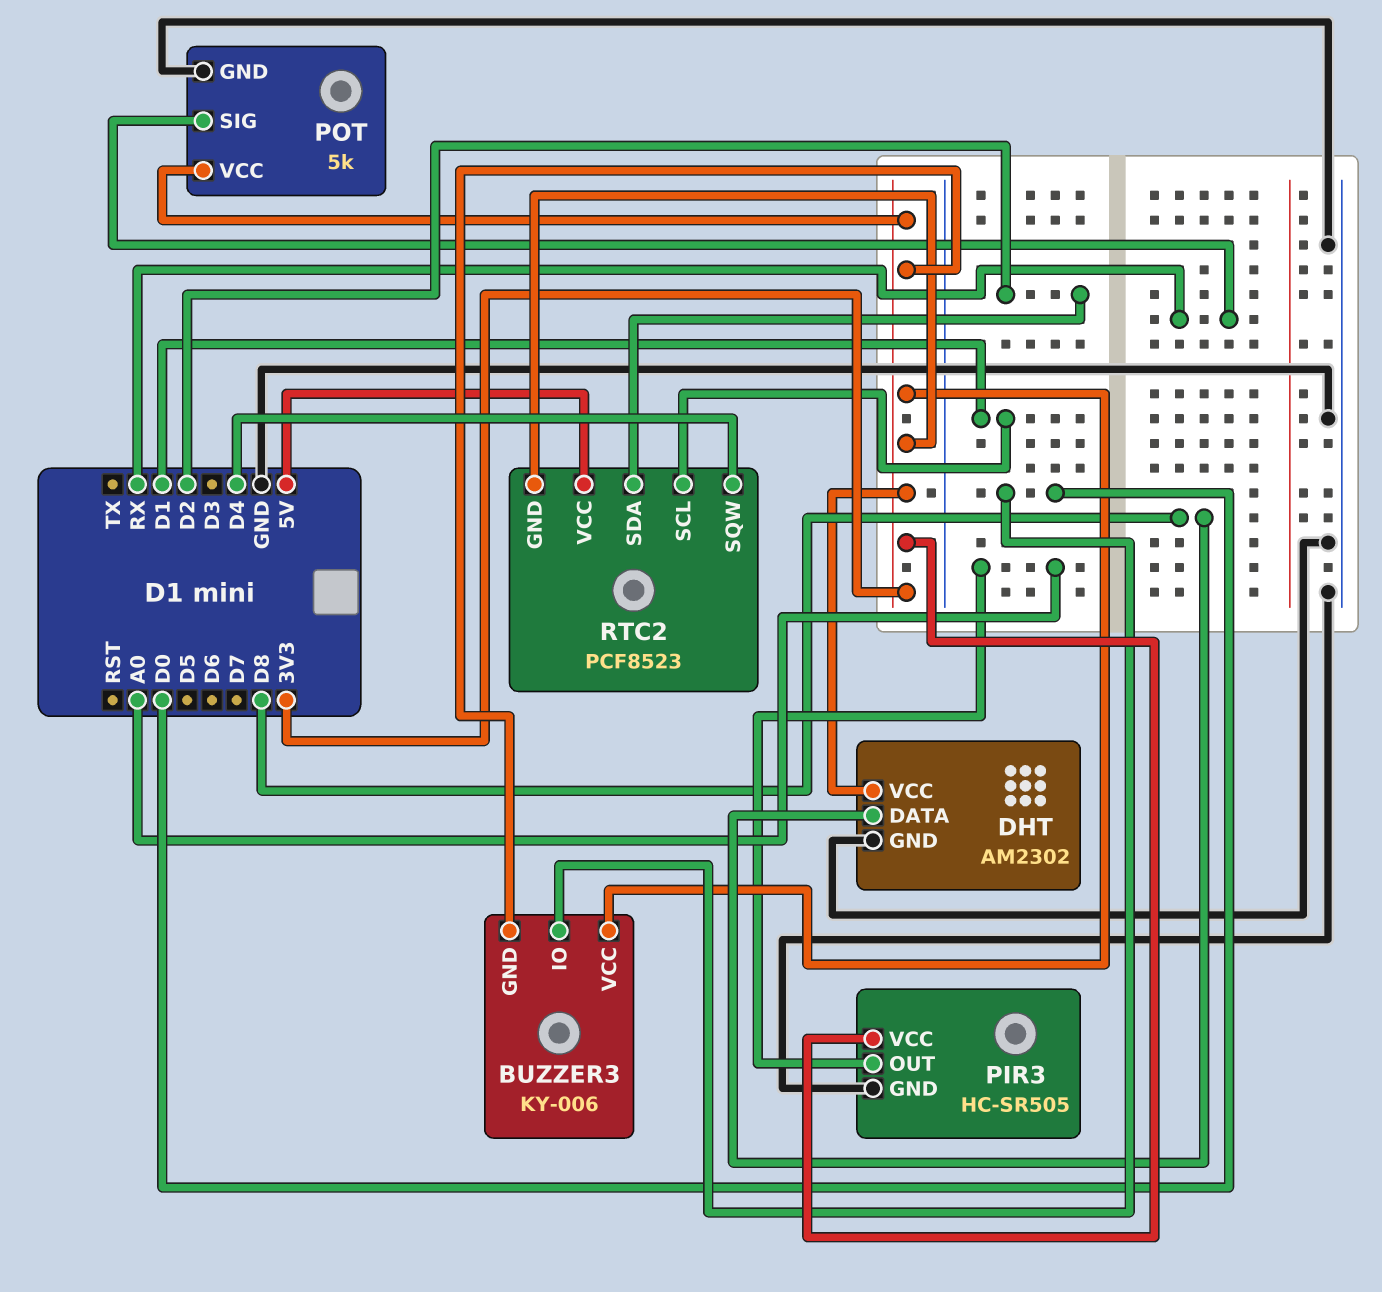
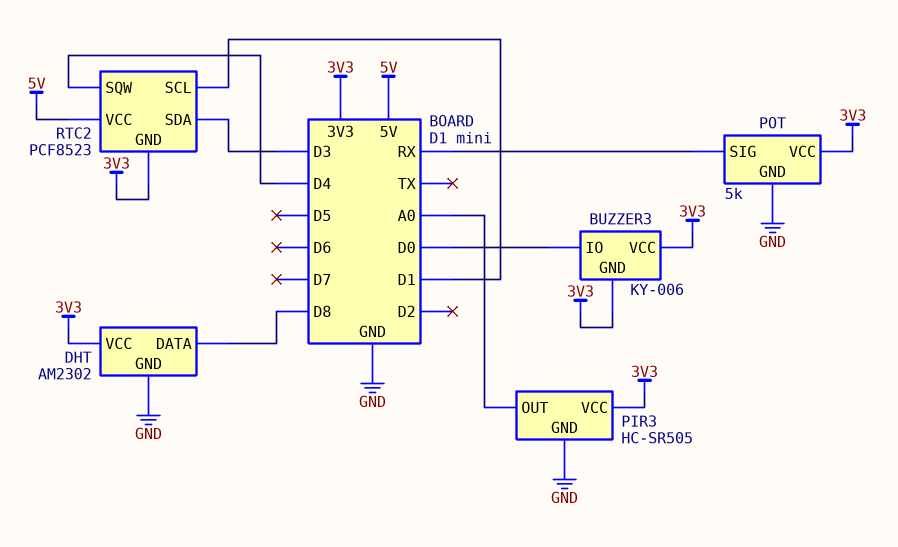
RTC2 pin SDA: D2 -> D3

